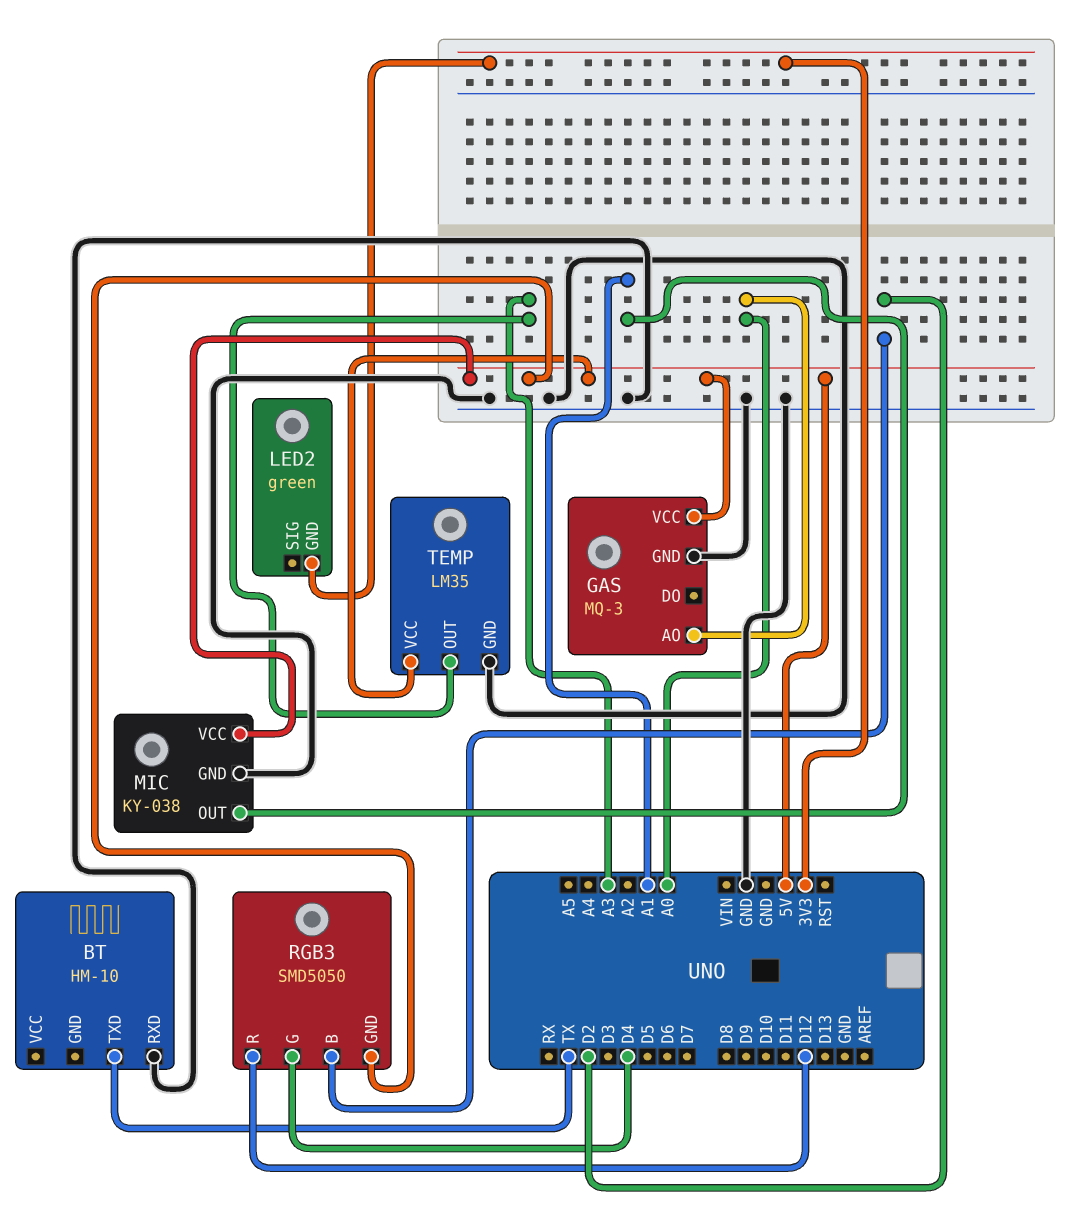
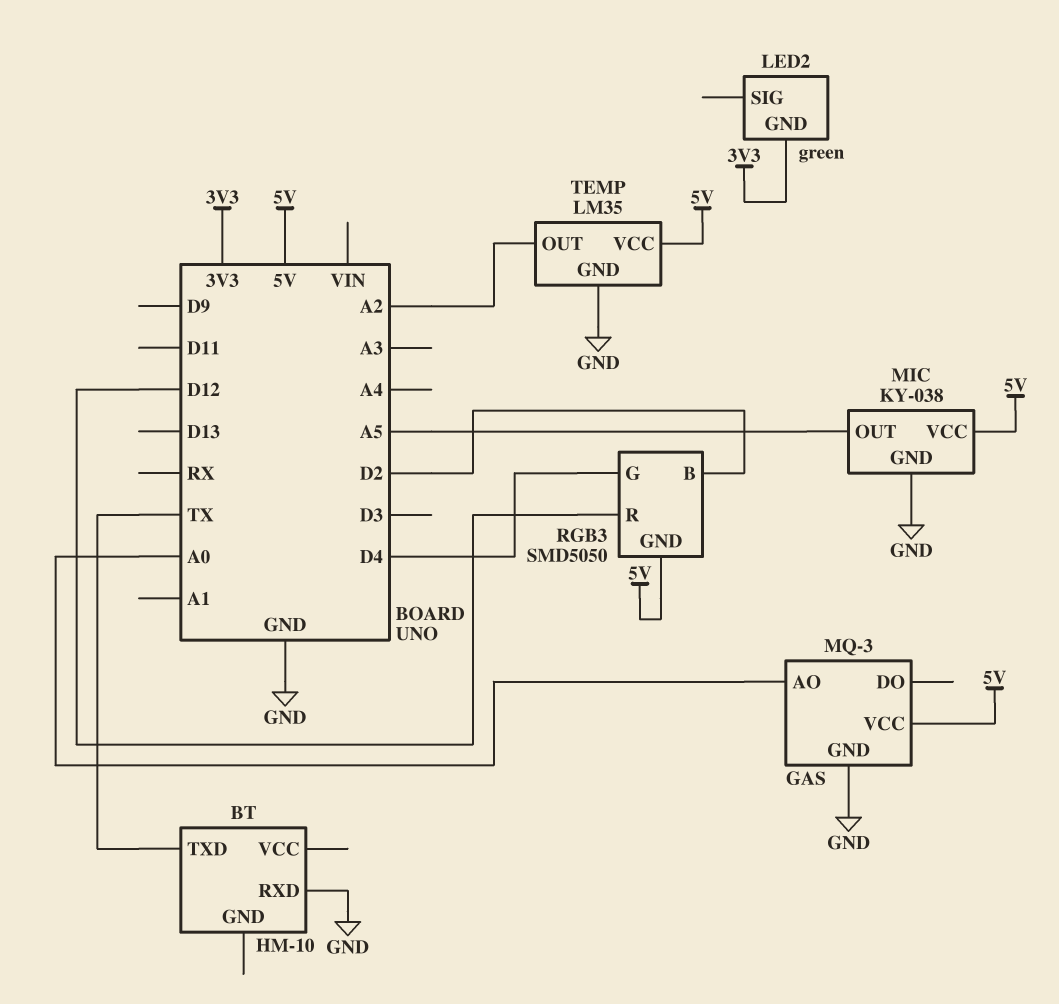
MIC pin OUT: A1 -> A5
TEMP pin OUT: A3 -> A2

